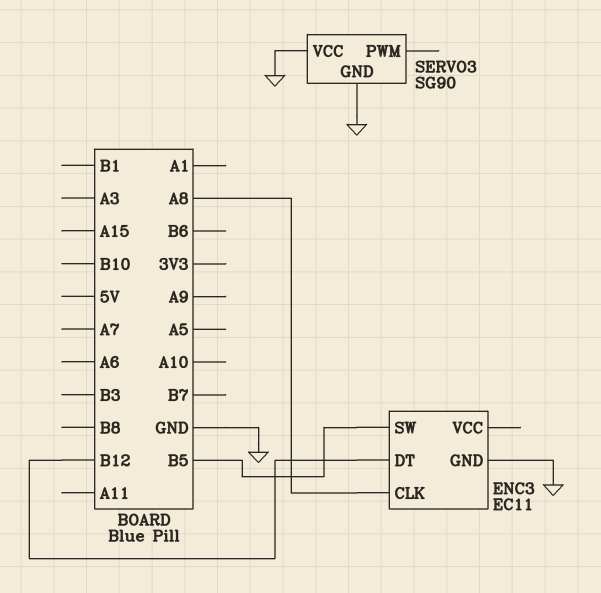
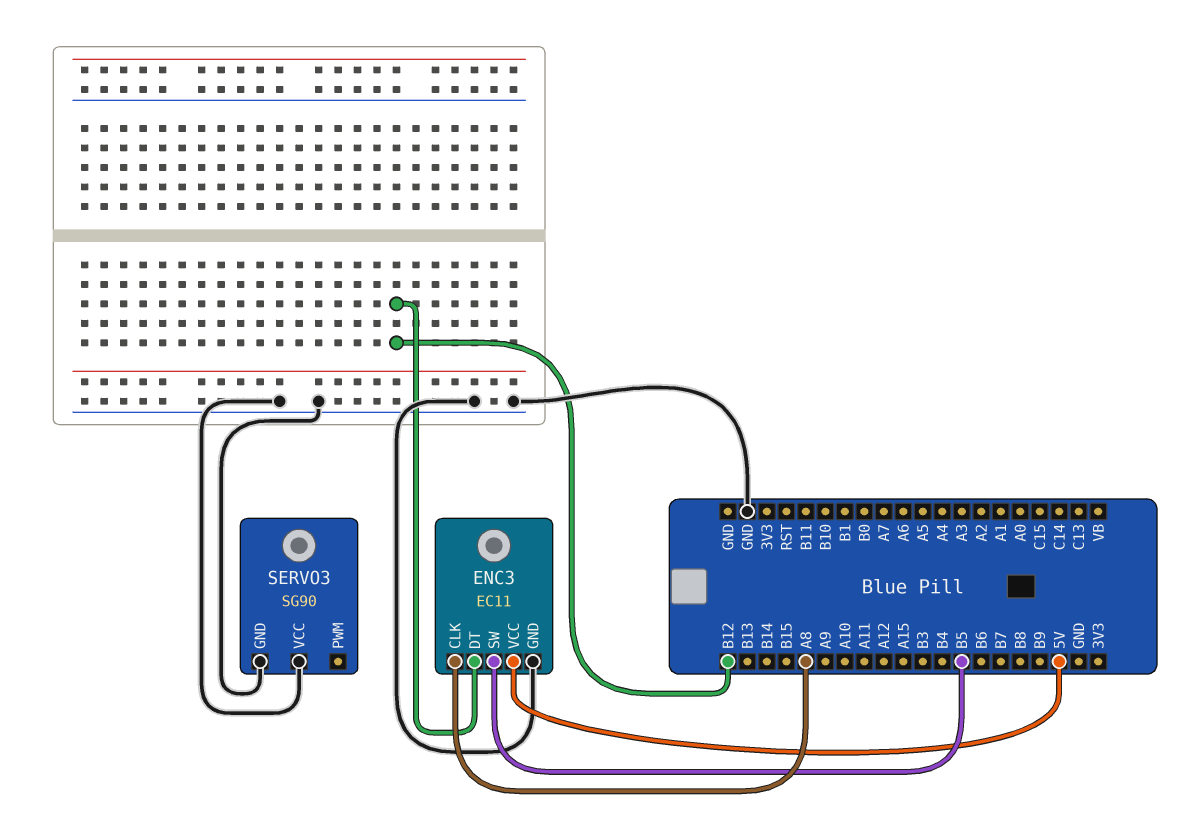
ENC3 pin VCC: none -> 5V

